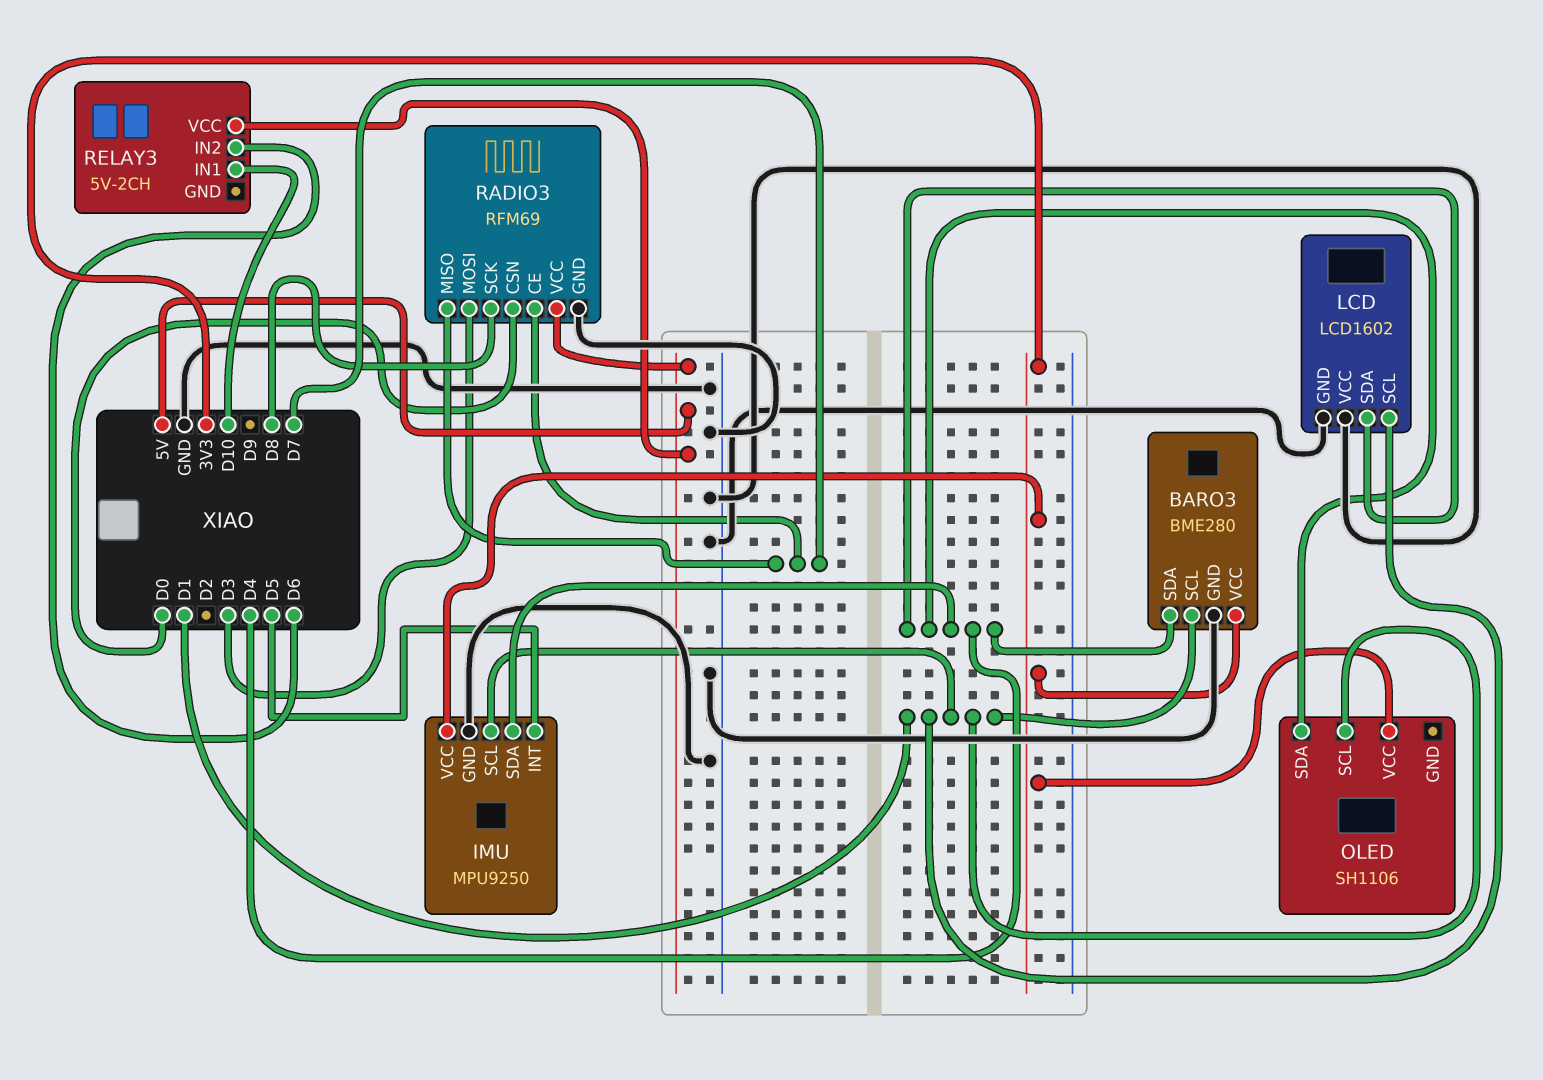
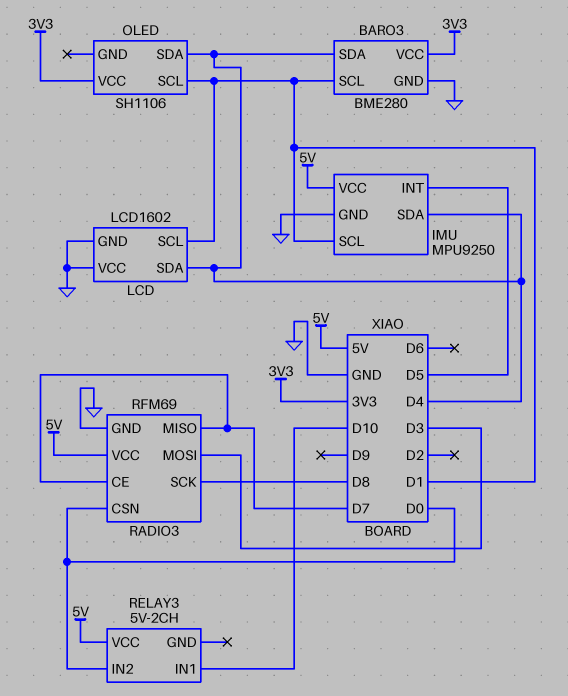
IMU pin VCC: 3V3 -> 5V
RELAY3 pin IN2: D6 -> D0

